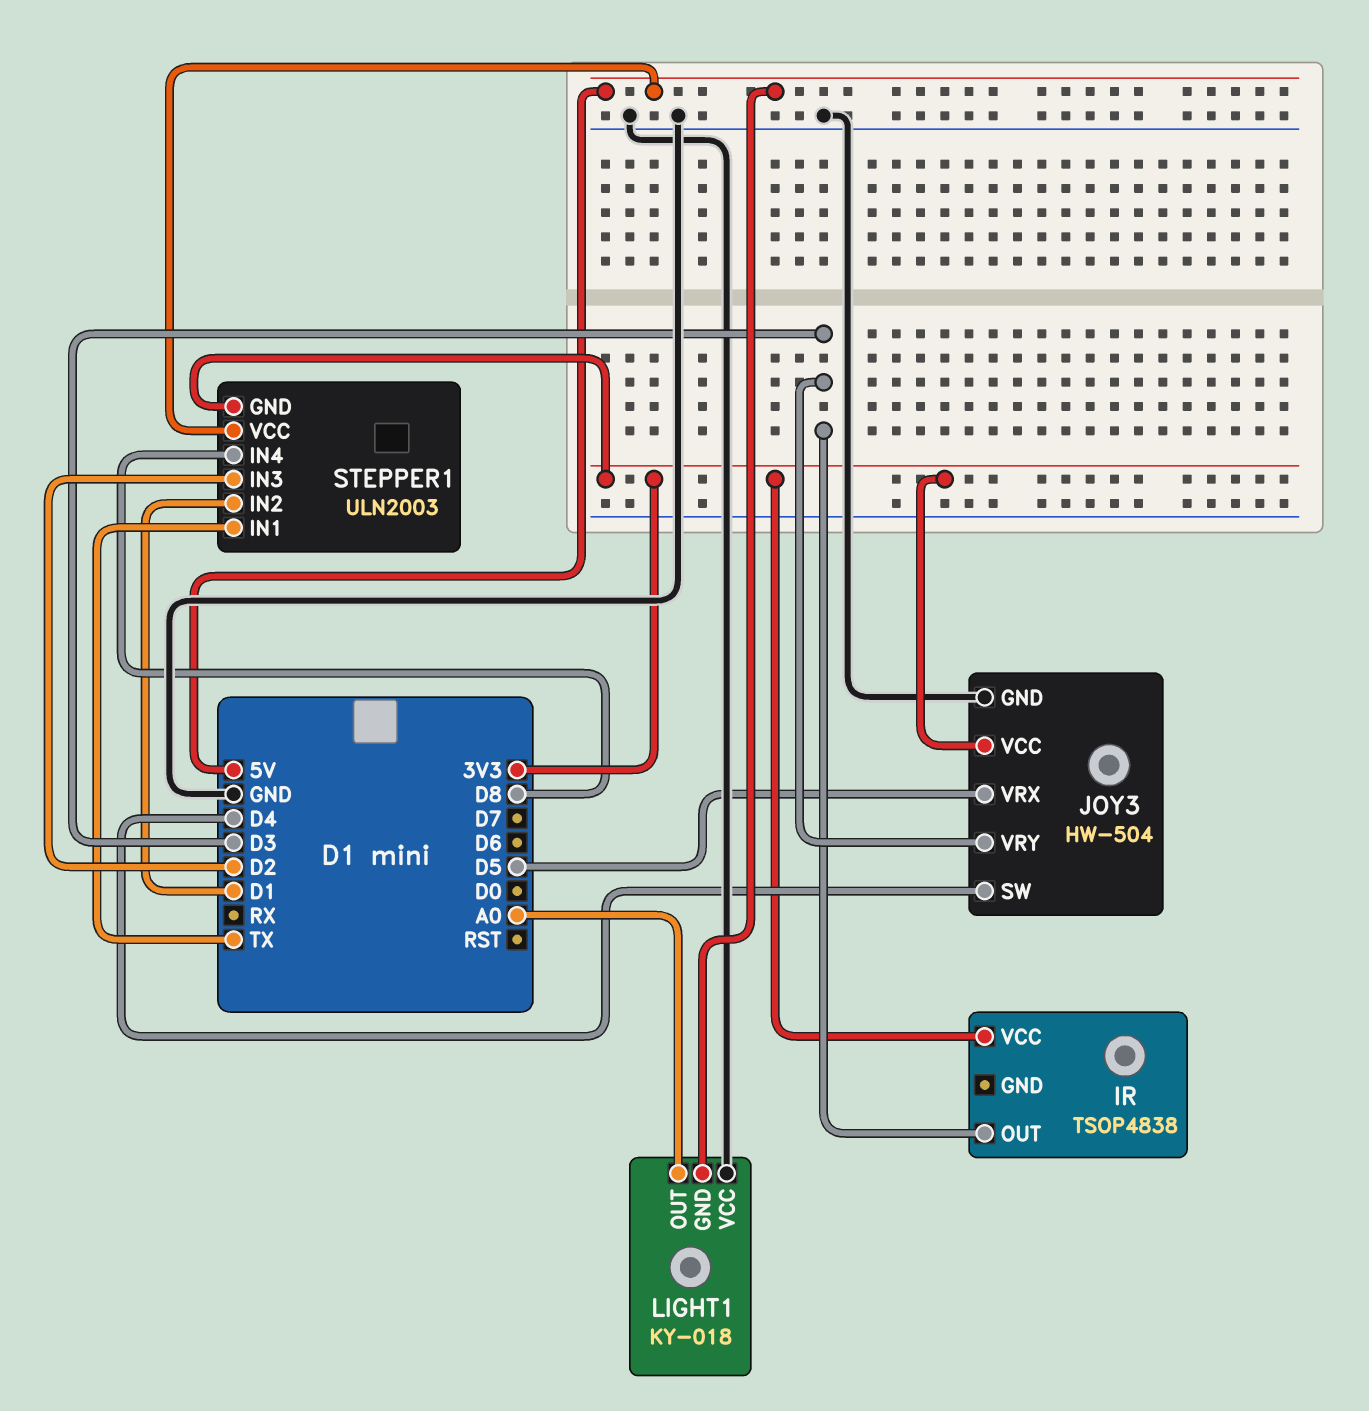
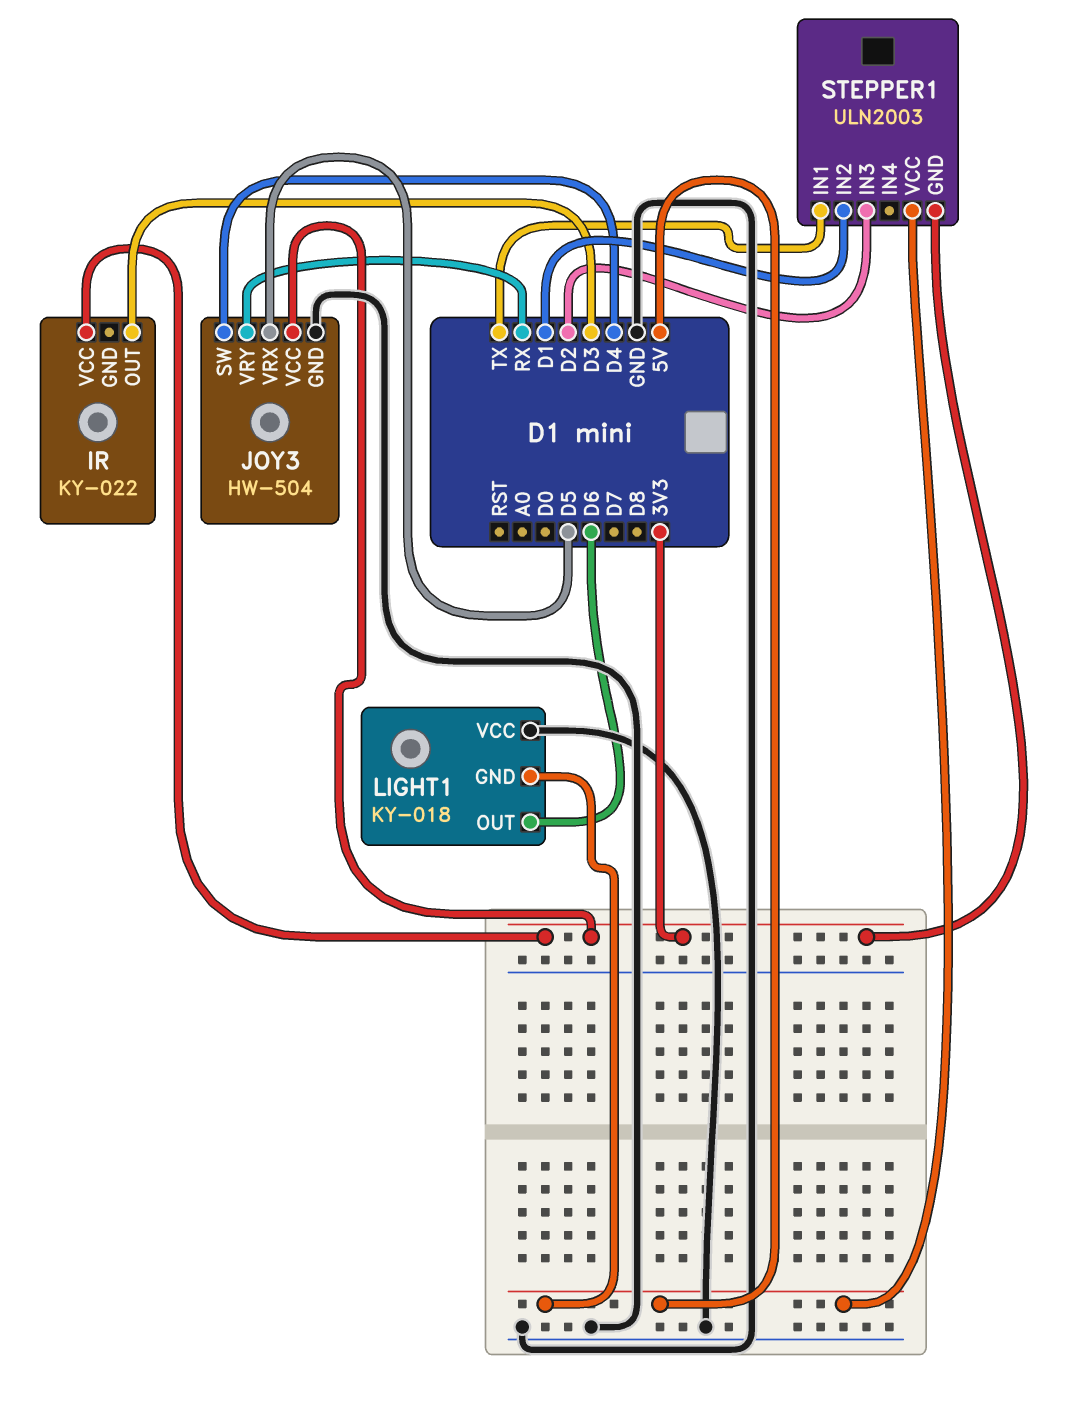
IR: TSOP4838 -> KY-022
JOY3 pin VRY: D3 -> RX
LIGHT1 pin OUT: A0 -> D6
STEPPER1 pin IN4: D8 -> none

